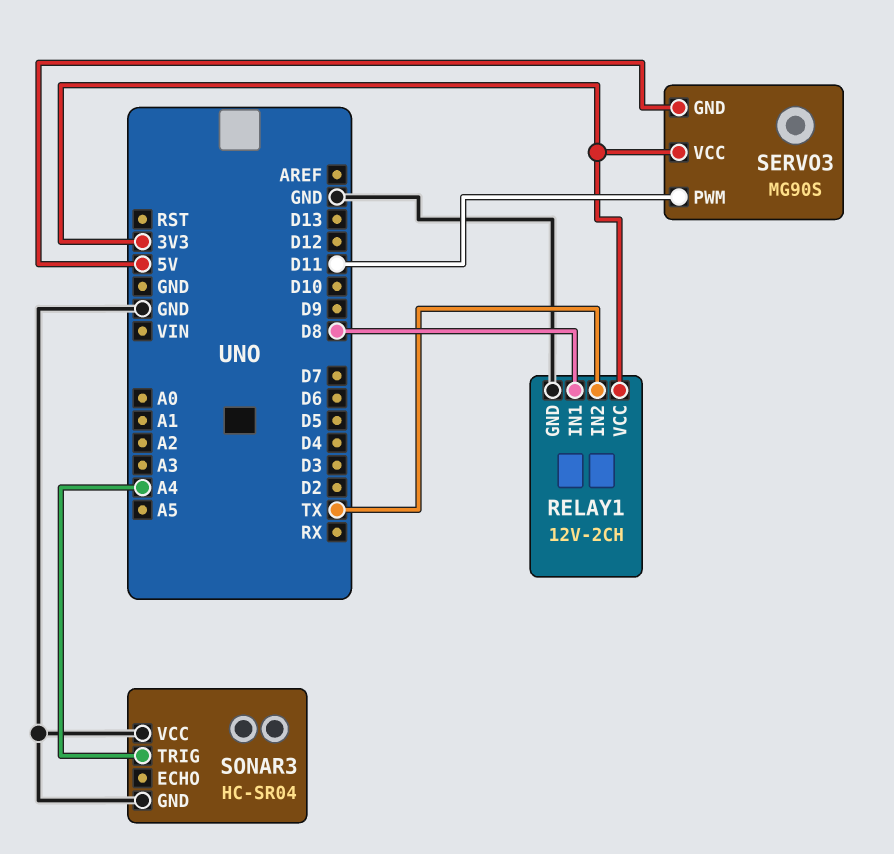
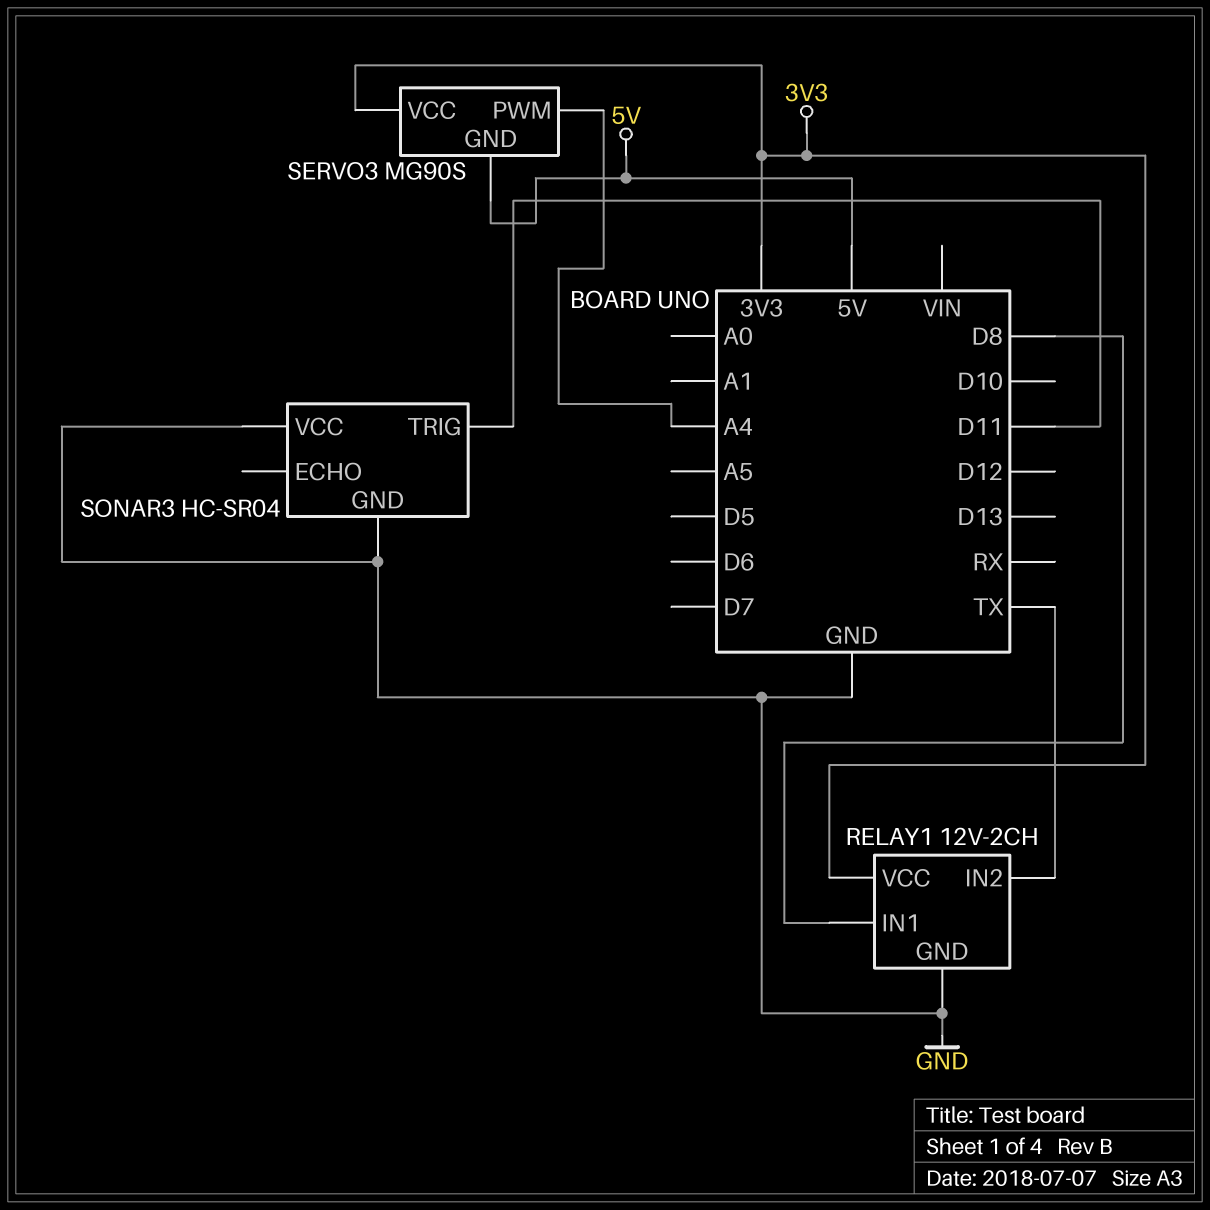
SERVO3 pin PWM: D11 -> A4
SONAR3 pin TRIG: A4 -> D11

